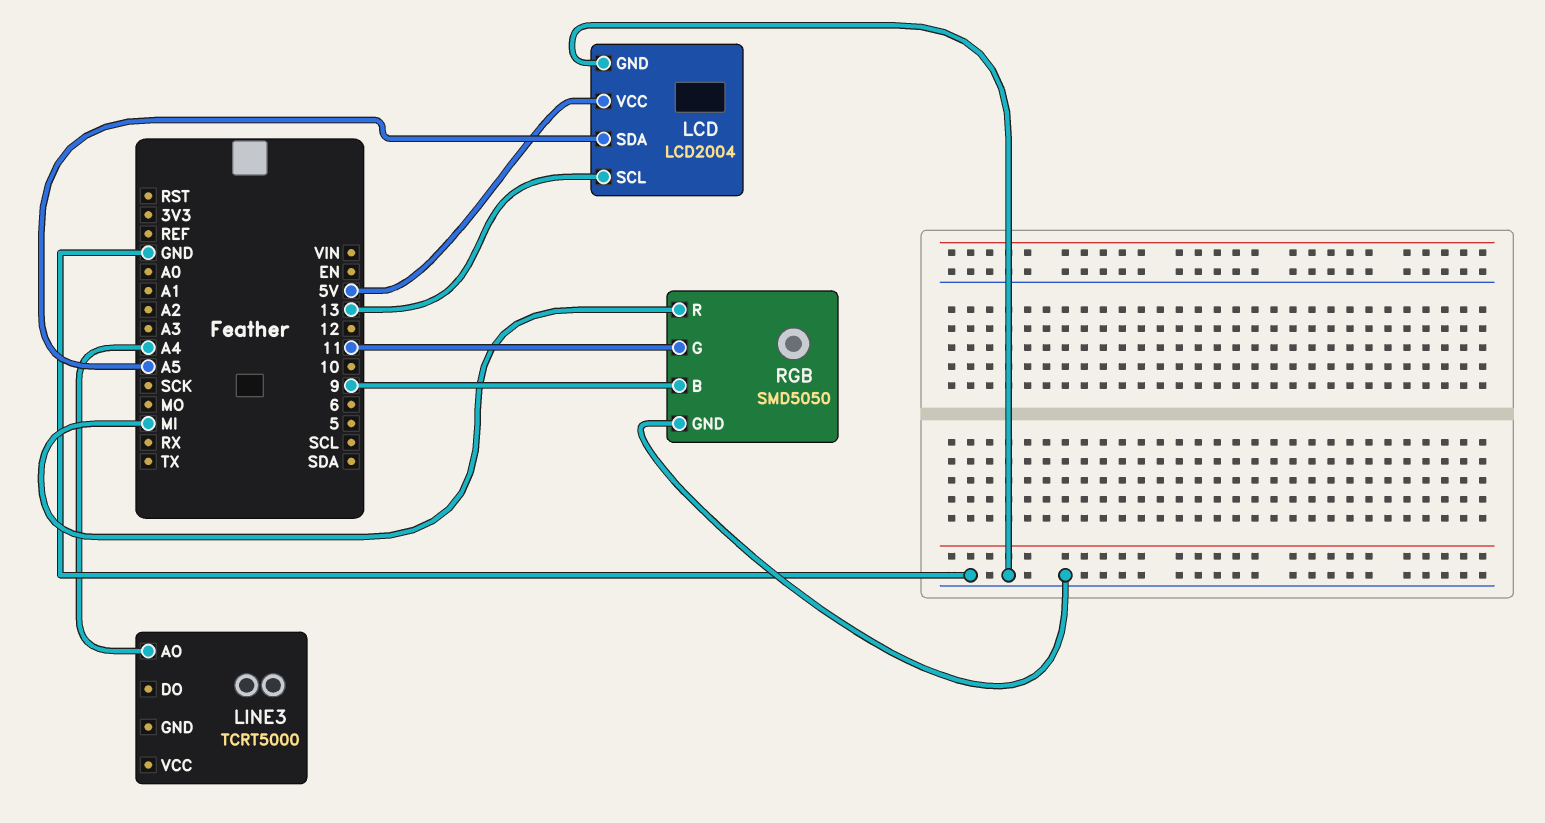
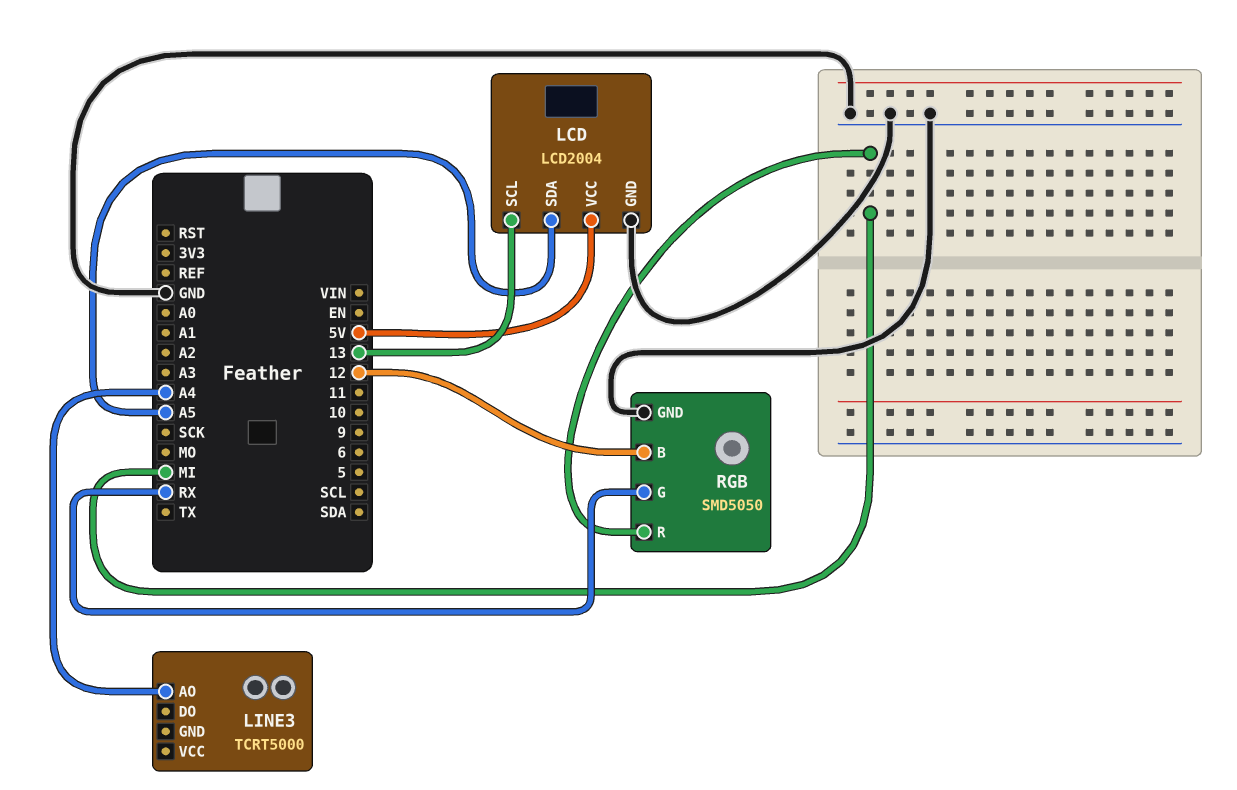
RGB pin B: 9 -> 12
RGB pin G: 11 -> RX

